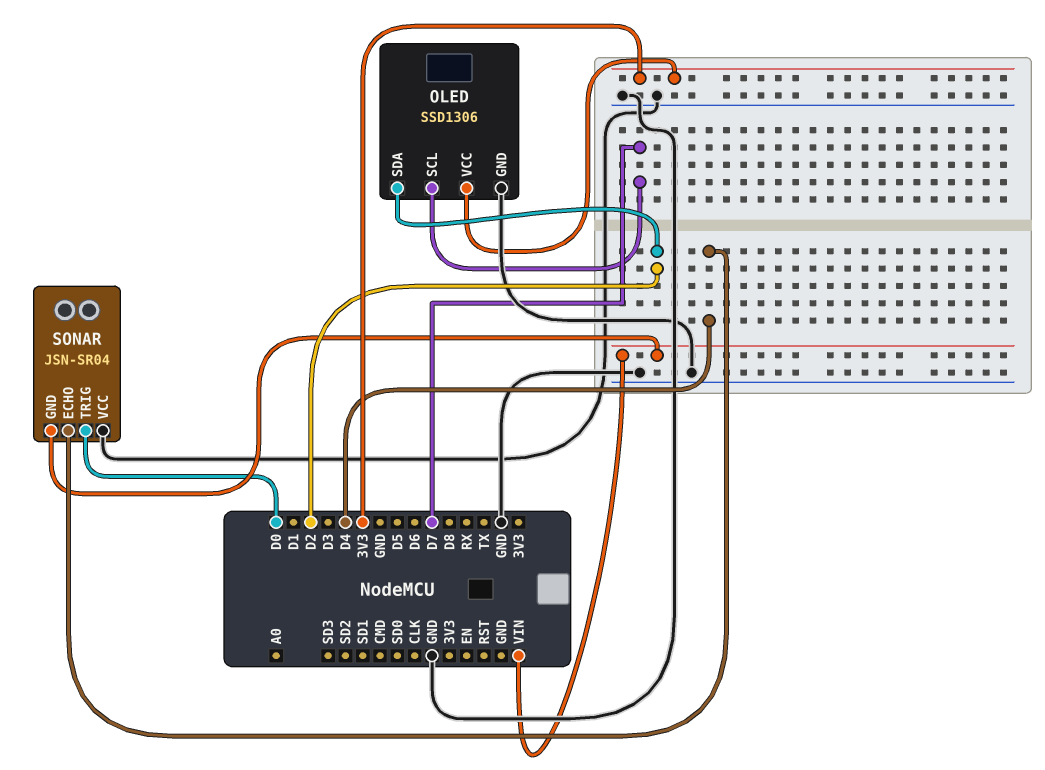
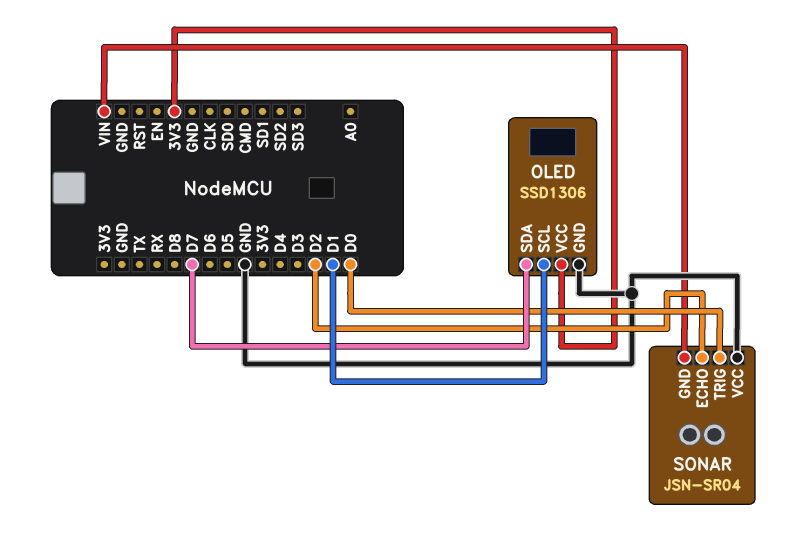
OLED pin SCL: D7 -> D1
OLED pin SDA: D2 -> D7
SONAR pin ECHO: D4 -> D2

